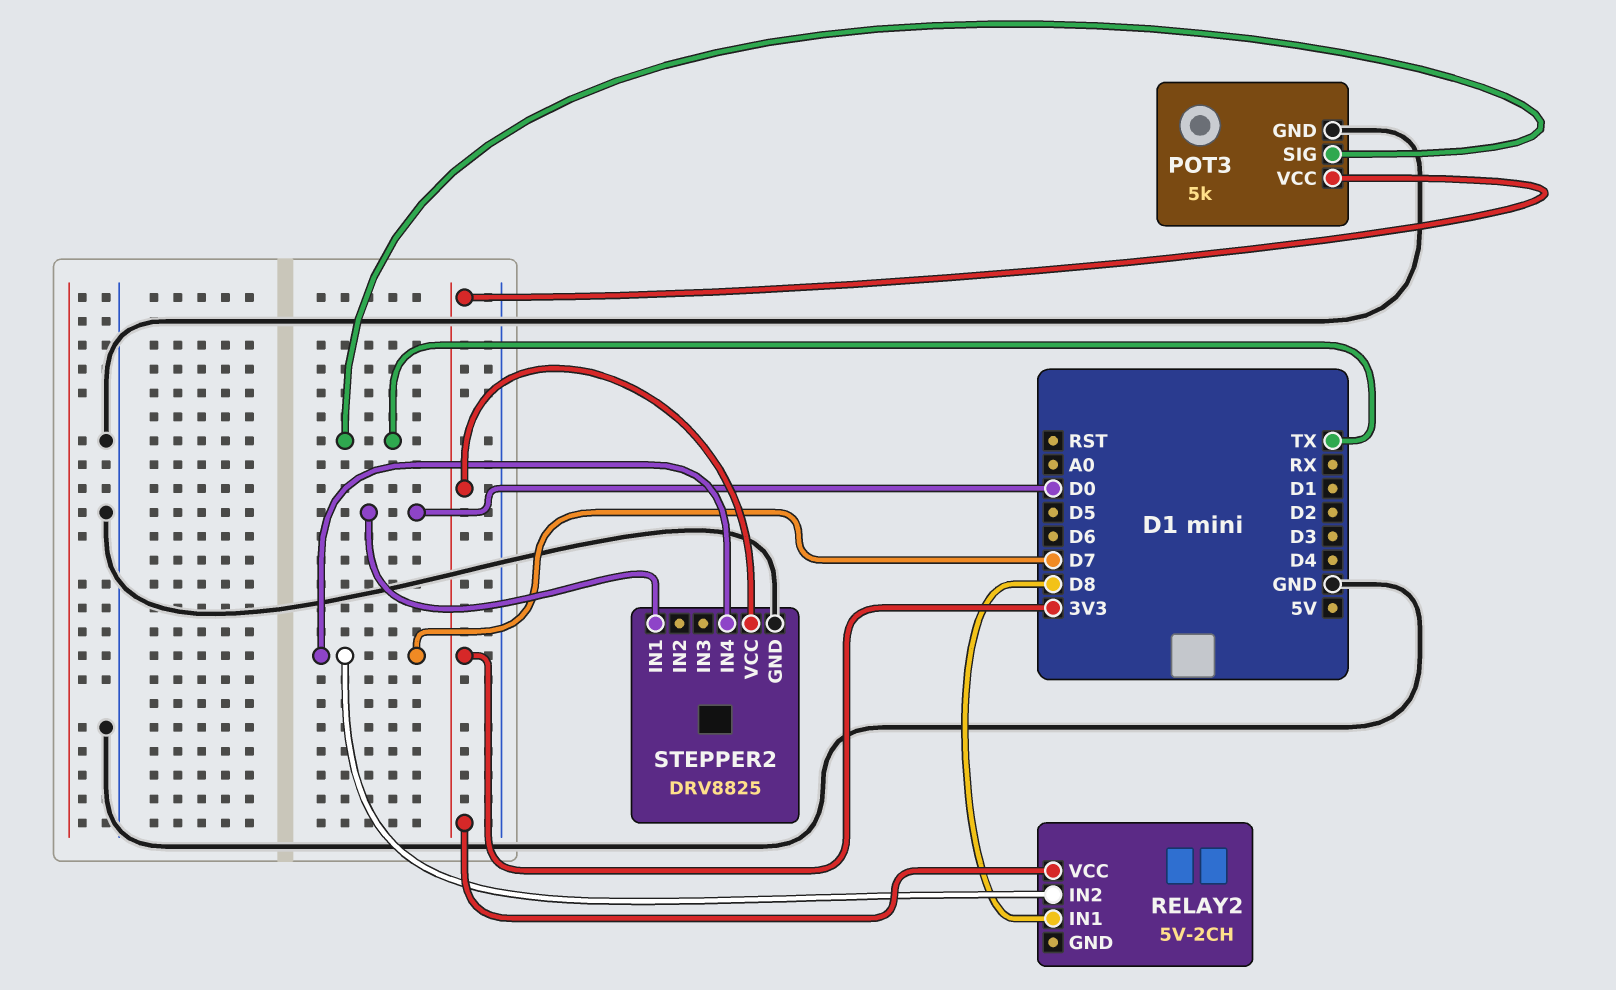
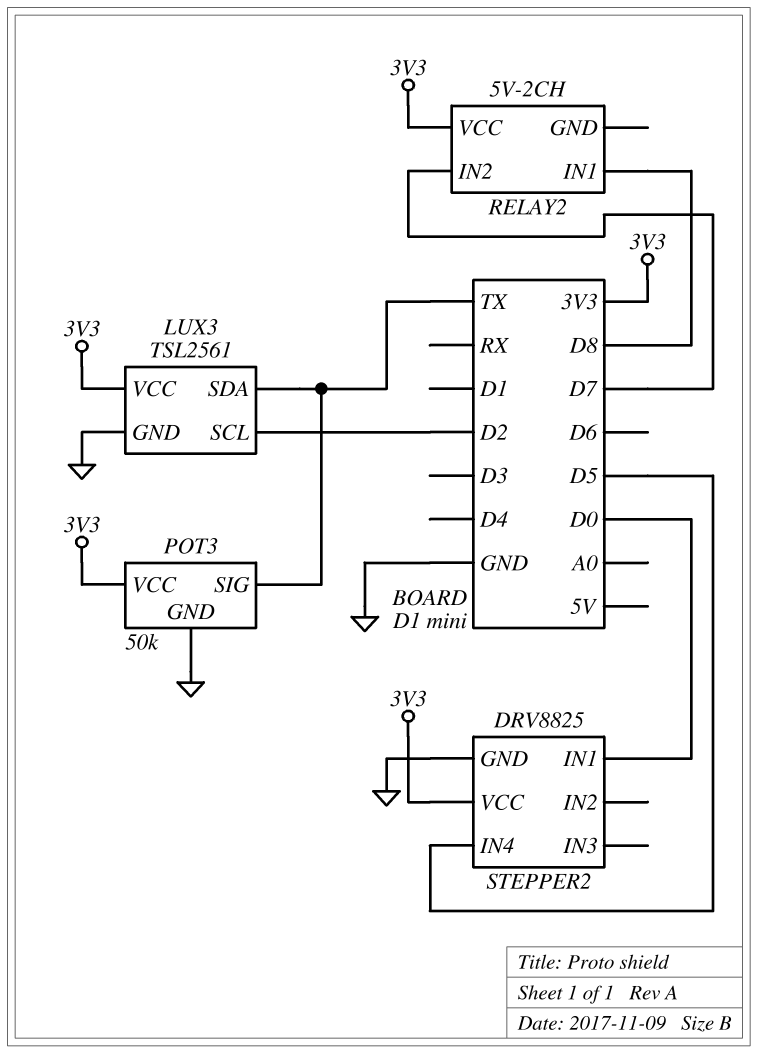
LUX3: none -> TSL2561
LUX3 pin GND: none -> GND
LUX3 pin SCL: none -> D2
LUX3 pin SDA: none -> TX
LUX3 pin VCC: none -> 3V3
POT3: 5k -> 50k
STEPPER2 pin IN4: D7 -> D5

